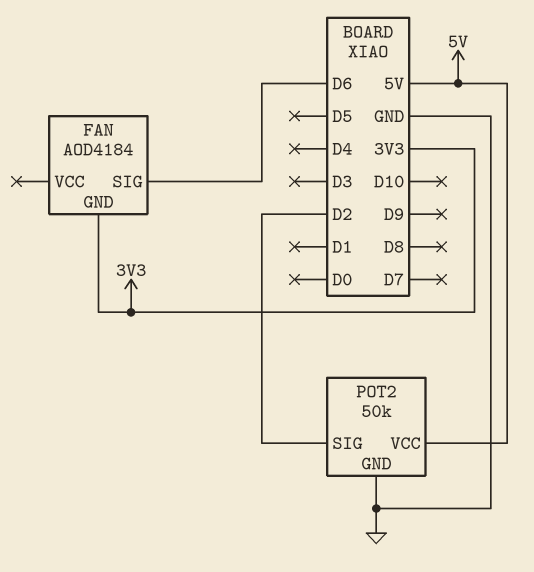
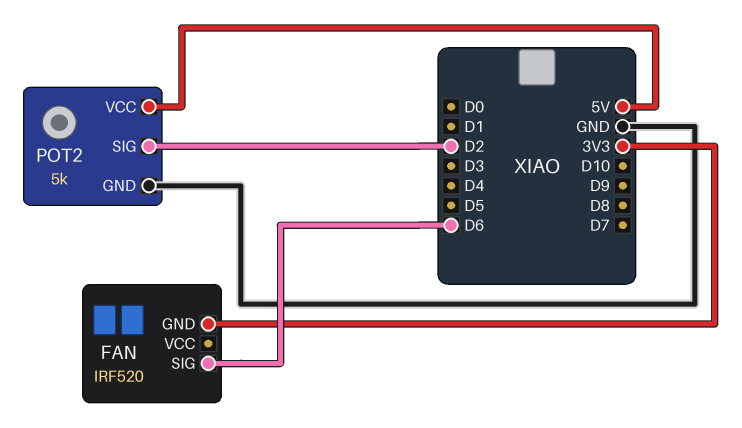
FAN: AOD4184 -> IRF520
POT2: 50k -> 5k

